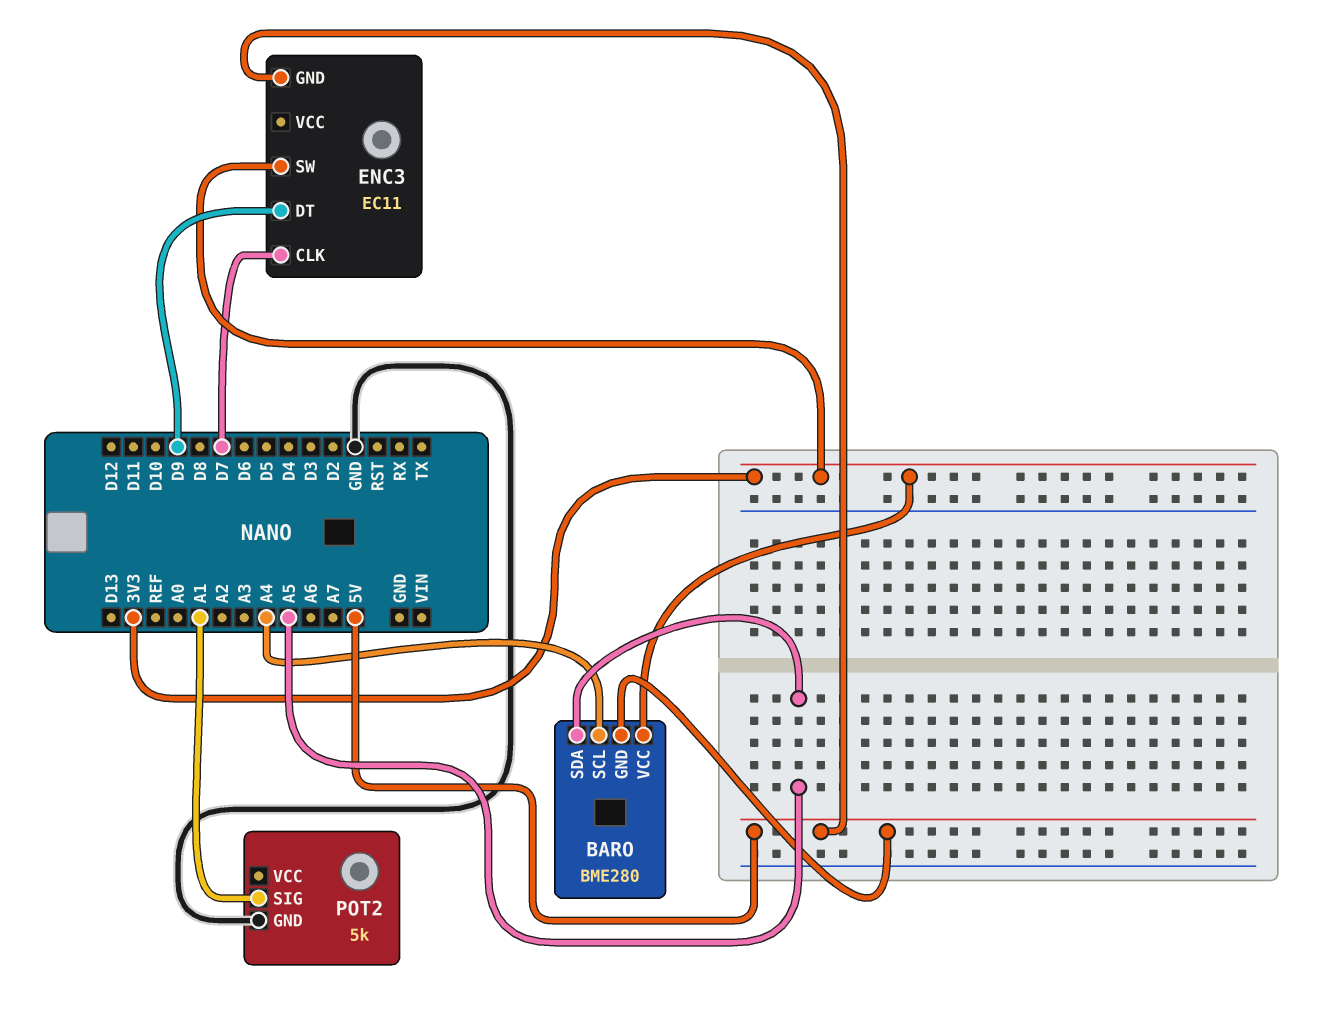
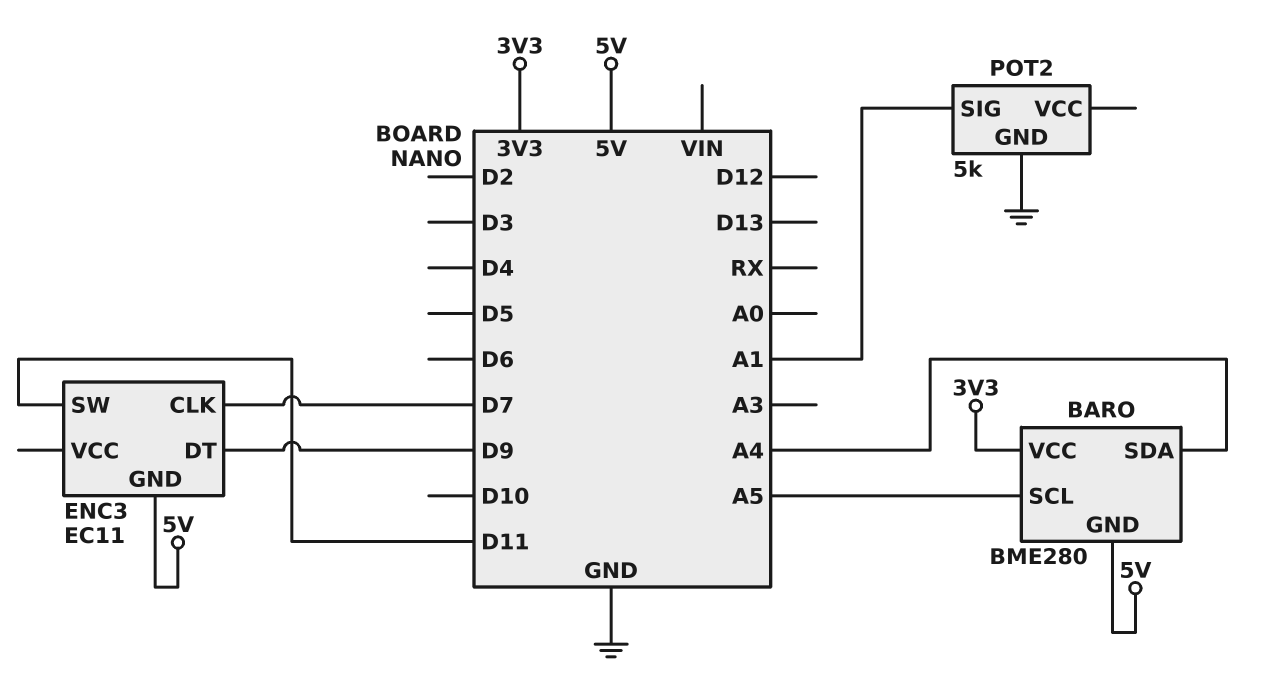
BARO pin SCL: A4 -> A5
BARO pin SDA: A5 -> A4
ENC3 pin SW: 3V3 -> D11

